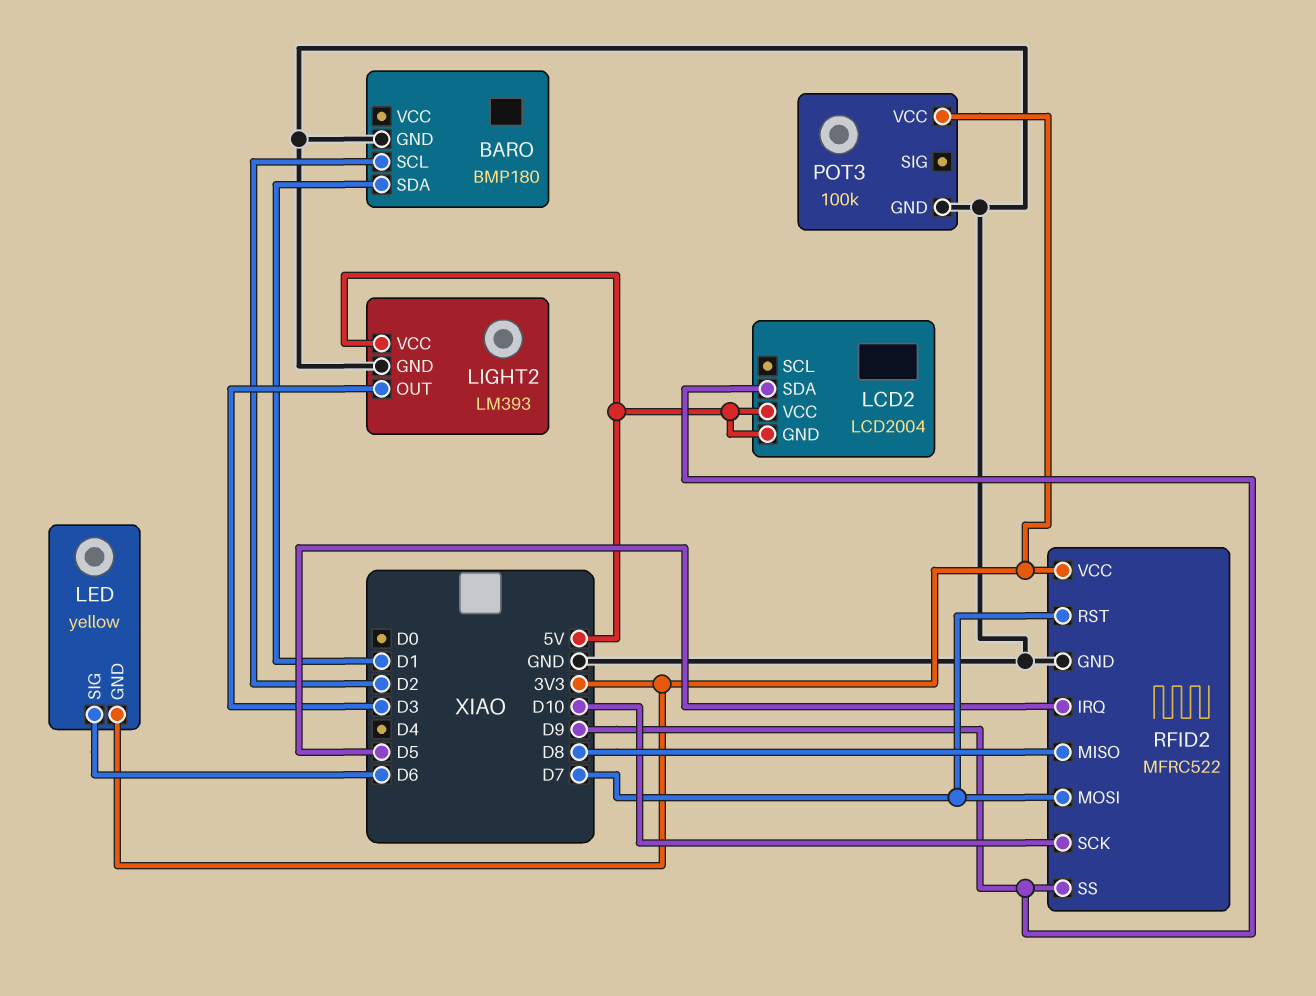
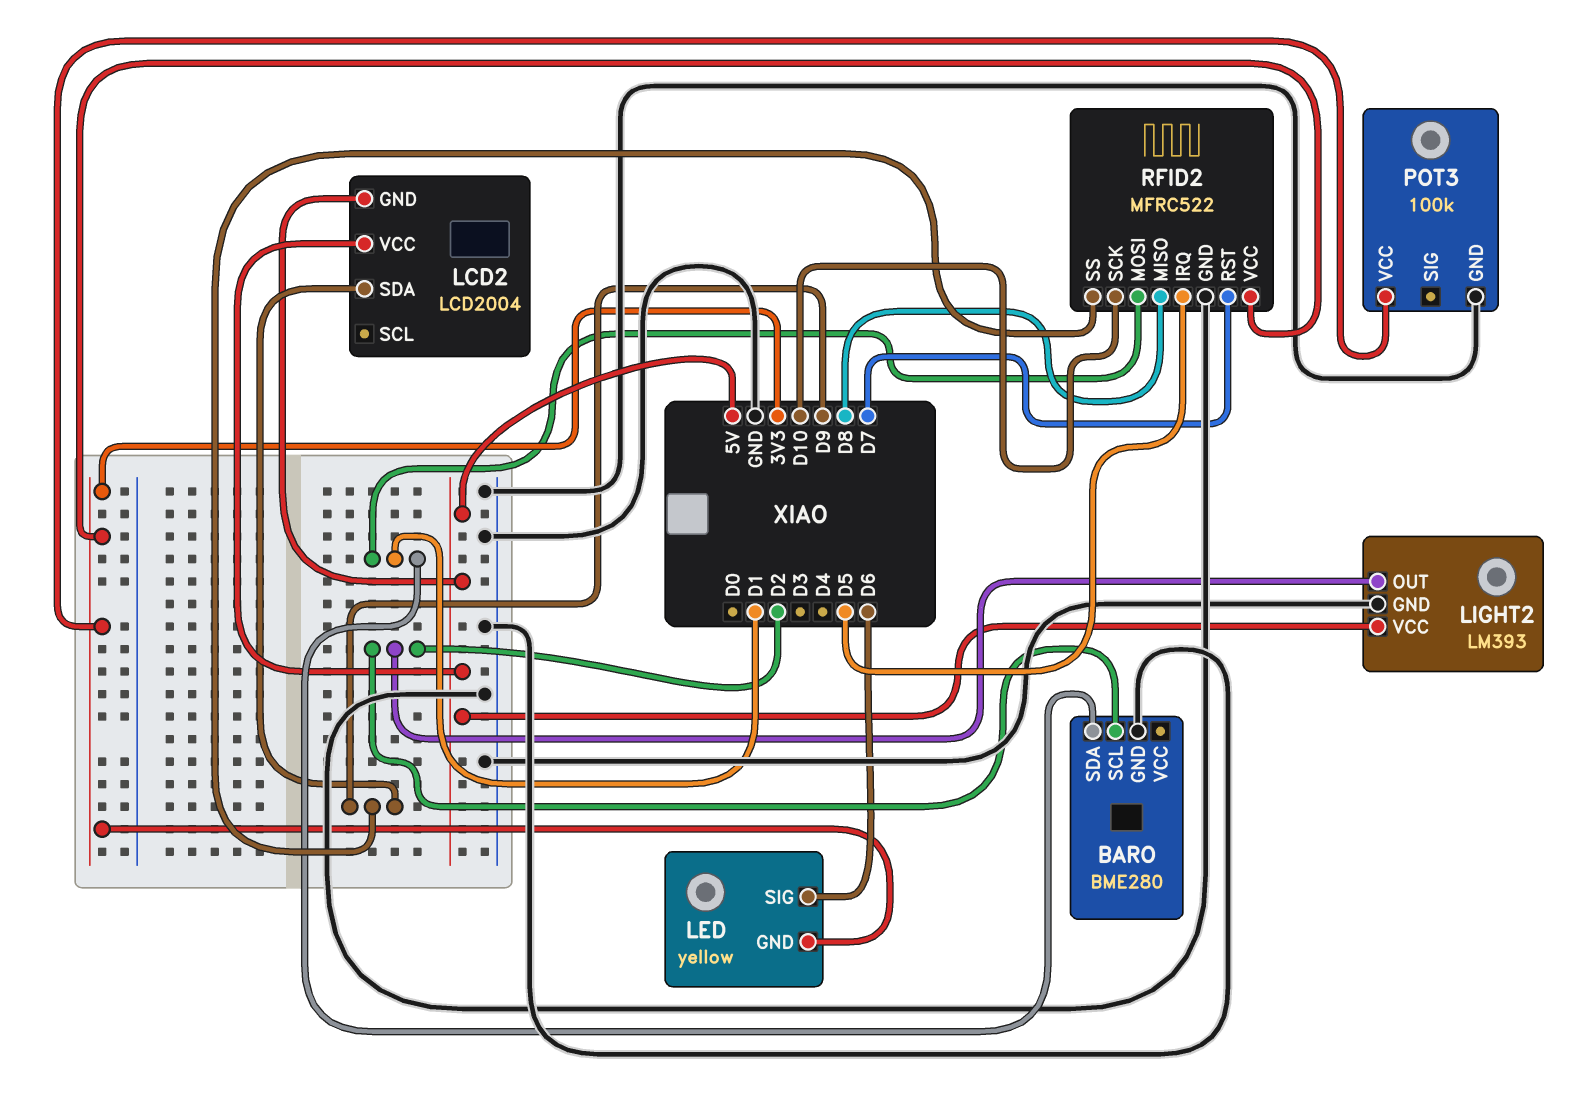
BARO: BMP180 -> BME280
LIGHT2 pin OUT: D3 -> D2
RFID2 pin MOSI: D7 -> D1

